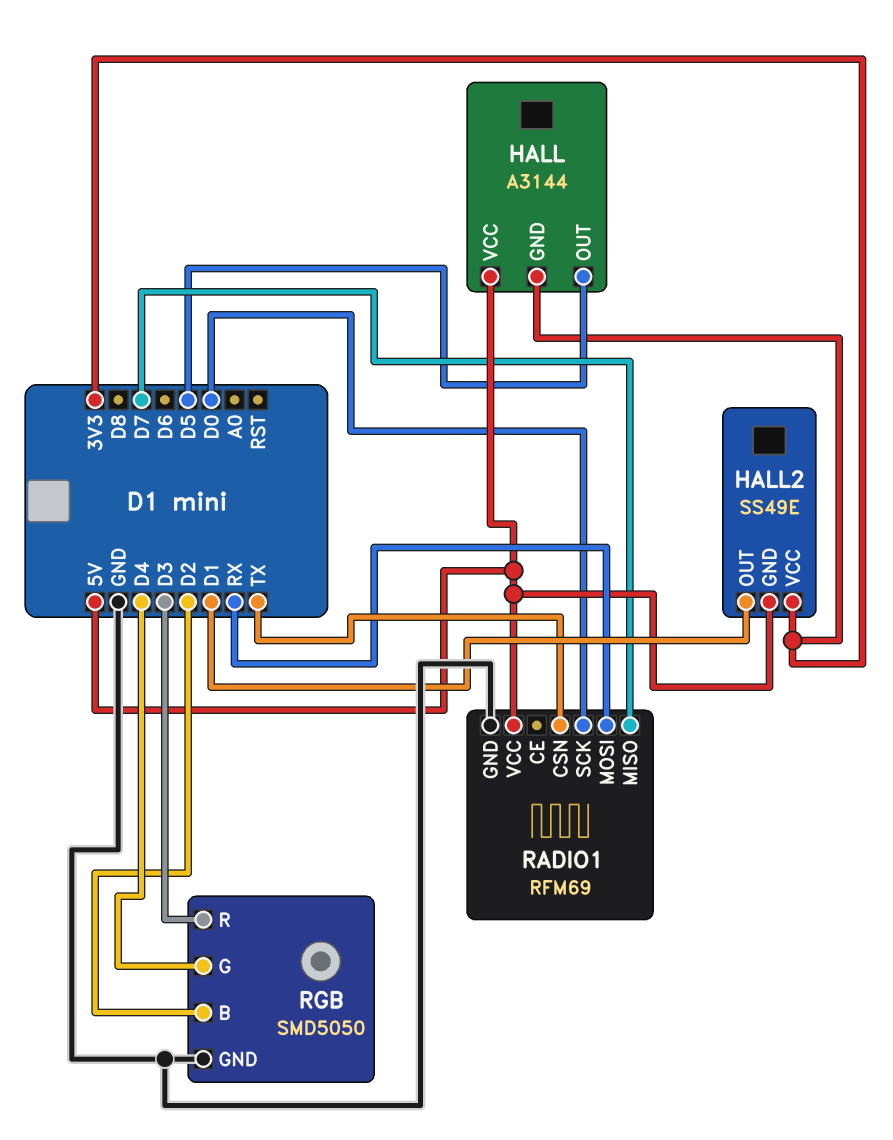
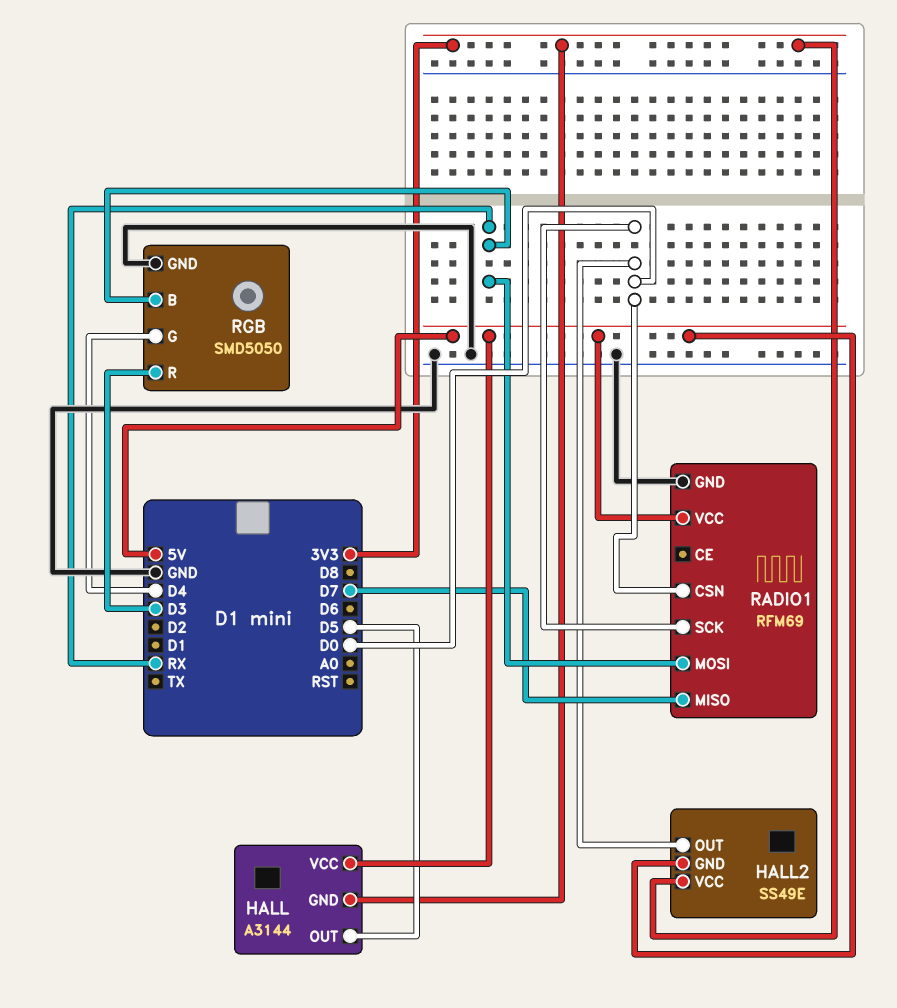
HALL2 pin OUT: D1 -> D0
RADIO1 pin CSN: TX -> D0
RGB pin B: D2 -> RX

